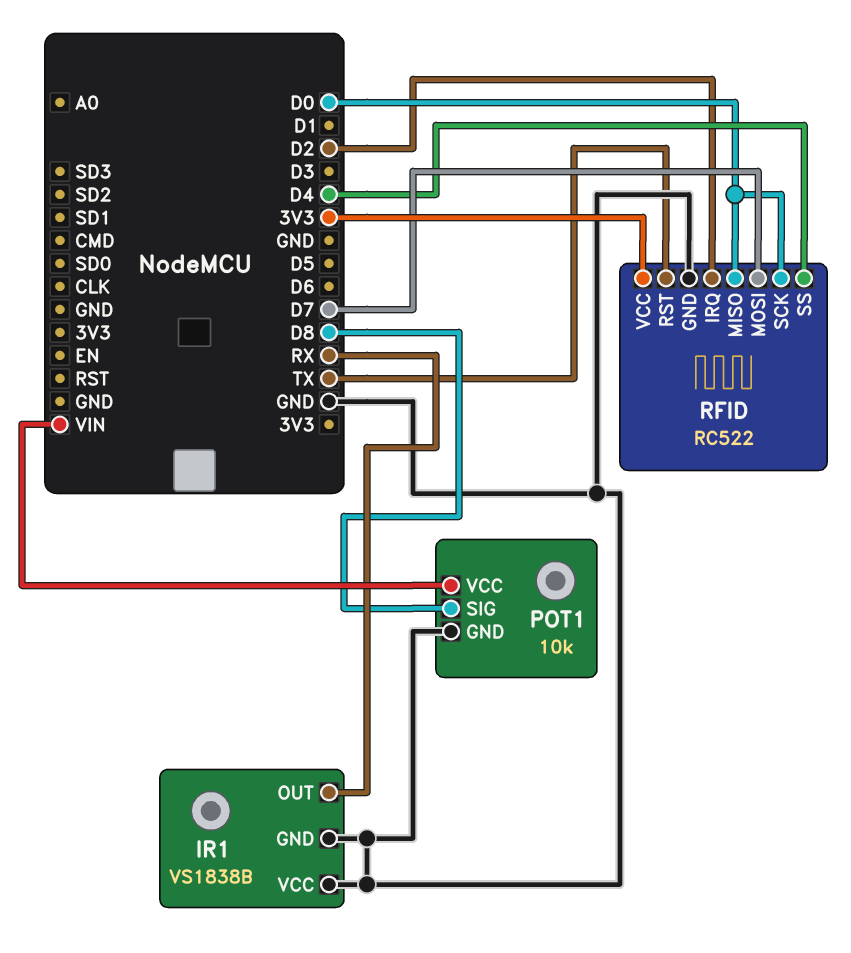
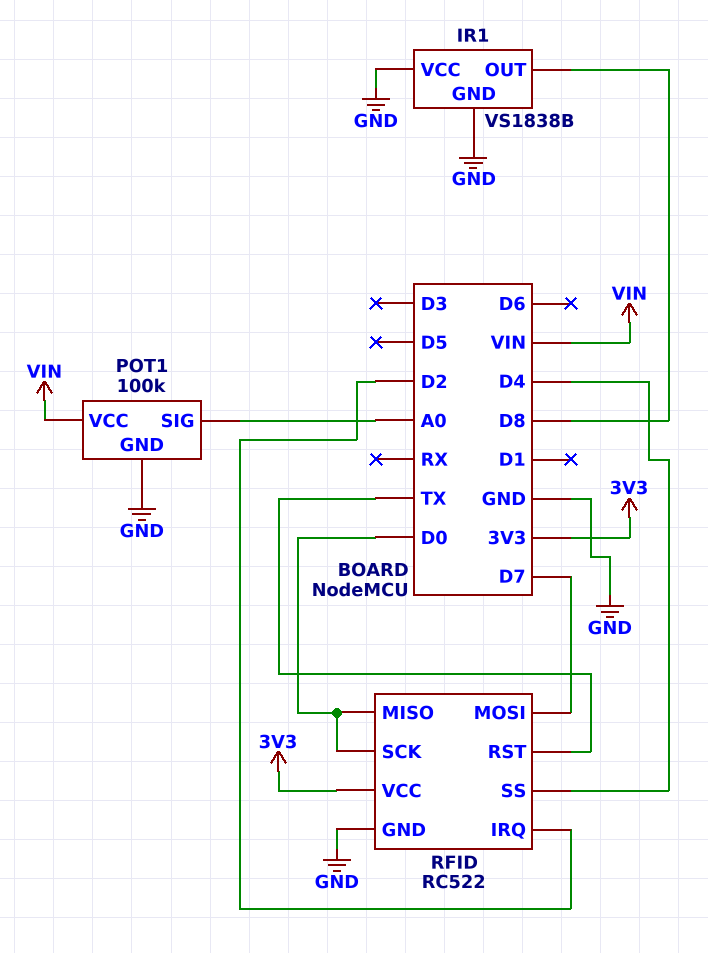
IR1 pin OUT: RX -> D8
POT1: 10k -> 100k
POT1 pin SIG: D8 -> A0

